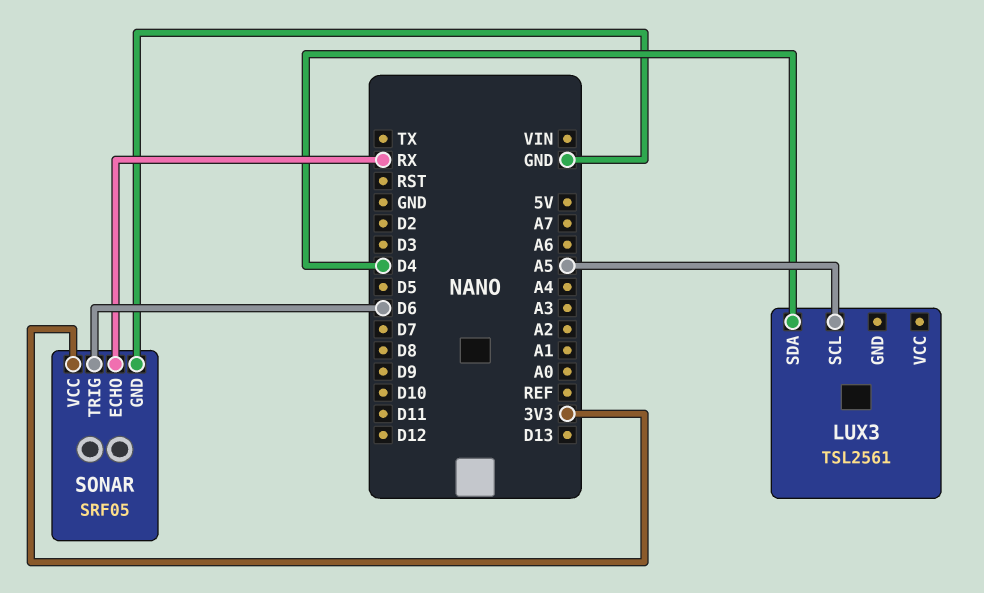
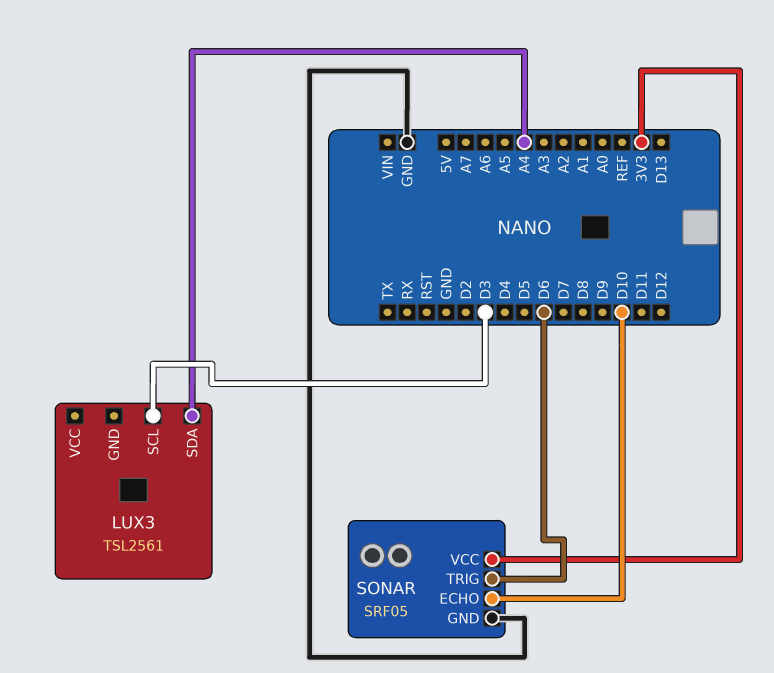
LUX3 pin SCL: A5 -> D3
LUX3 pin SDA: D4 -> A4
SONAR pin ECHO: RX -> D10

